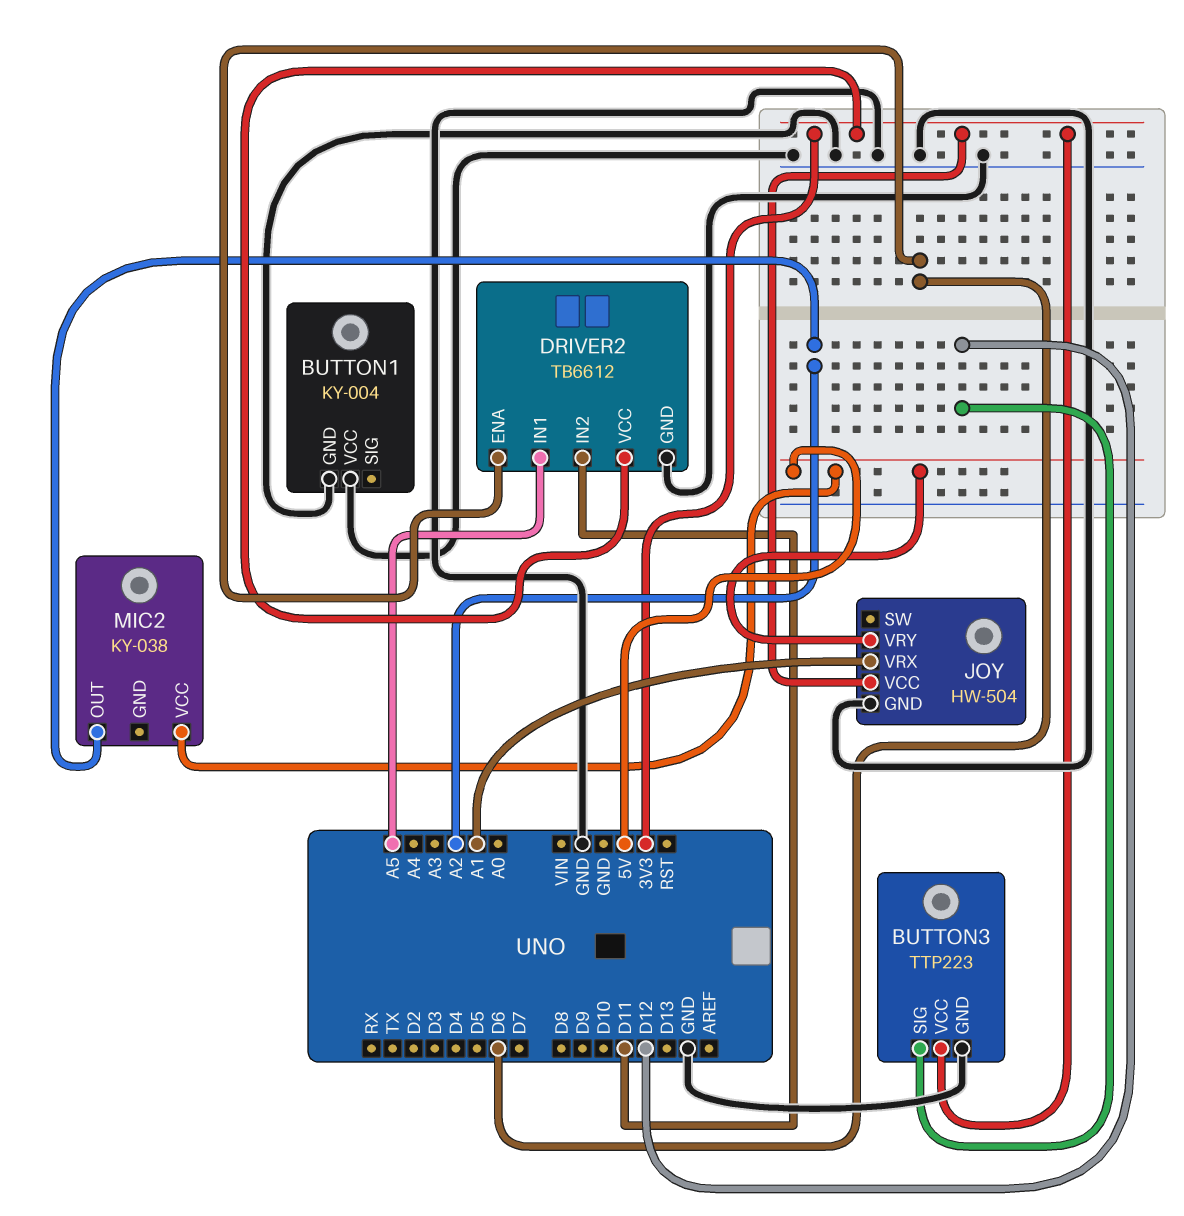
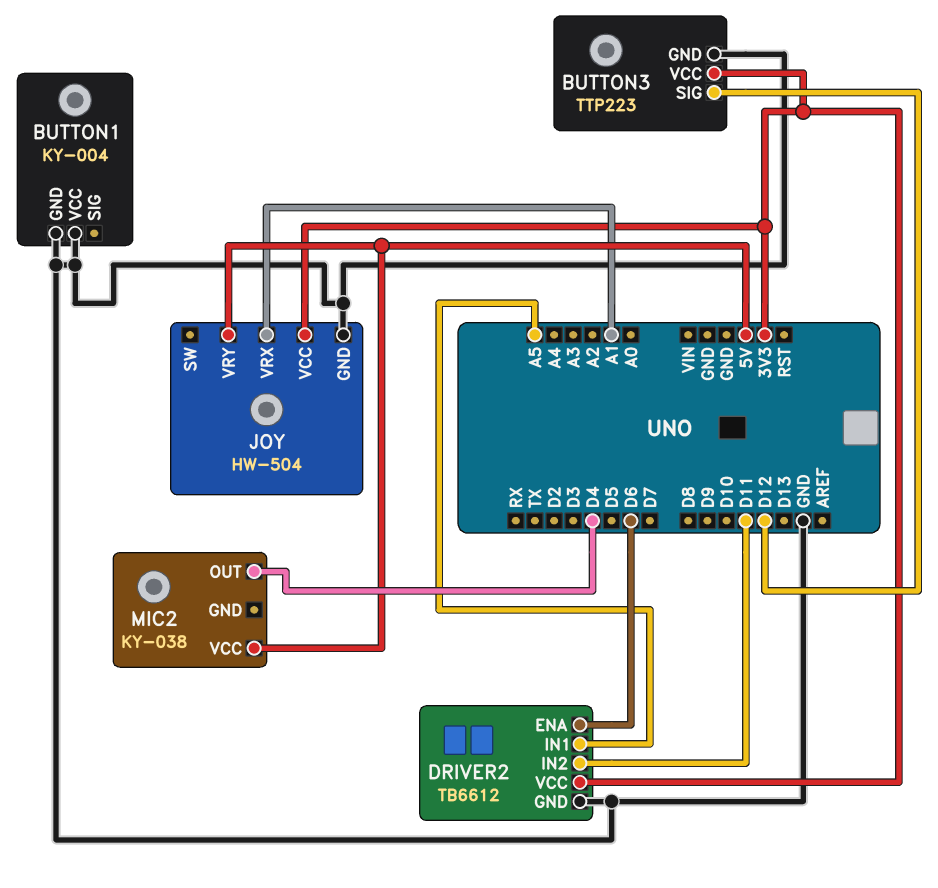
MIC2 pin OUT: A2 -> D4

